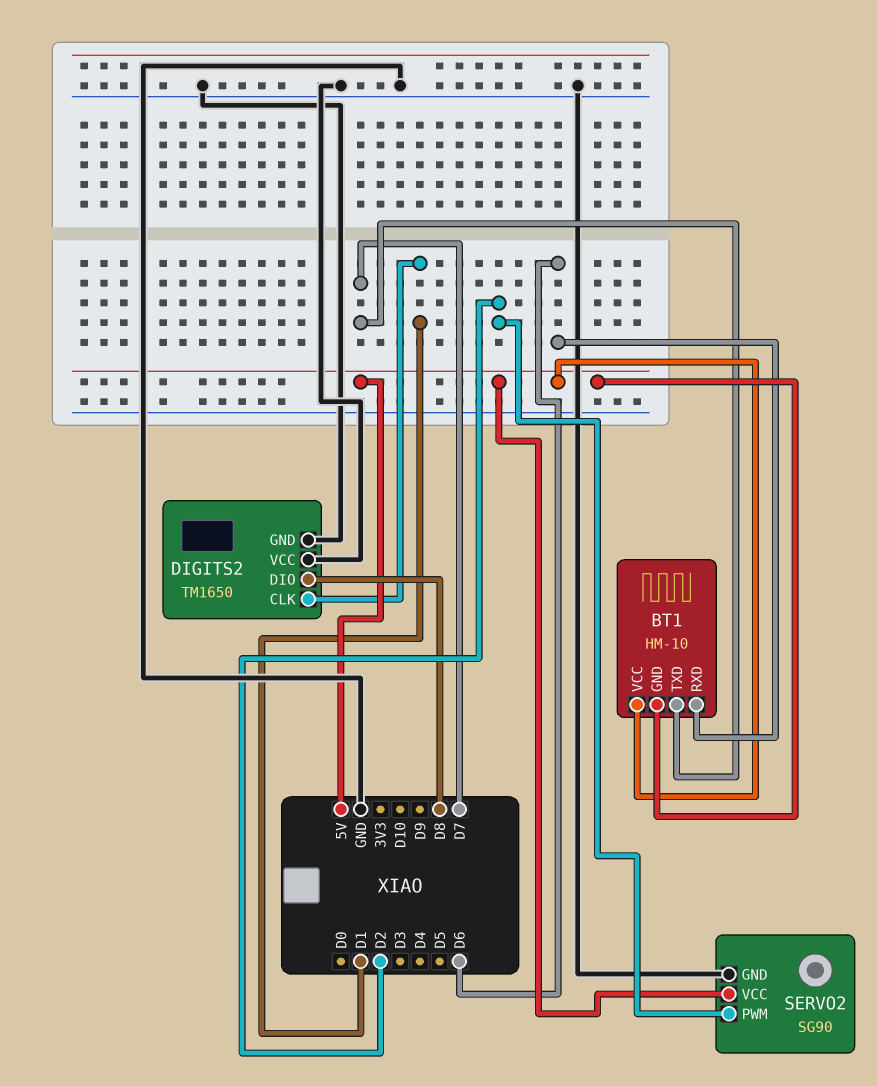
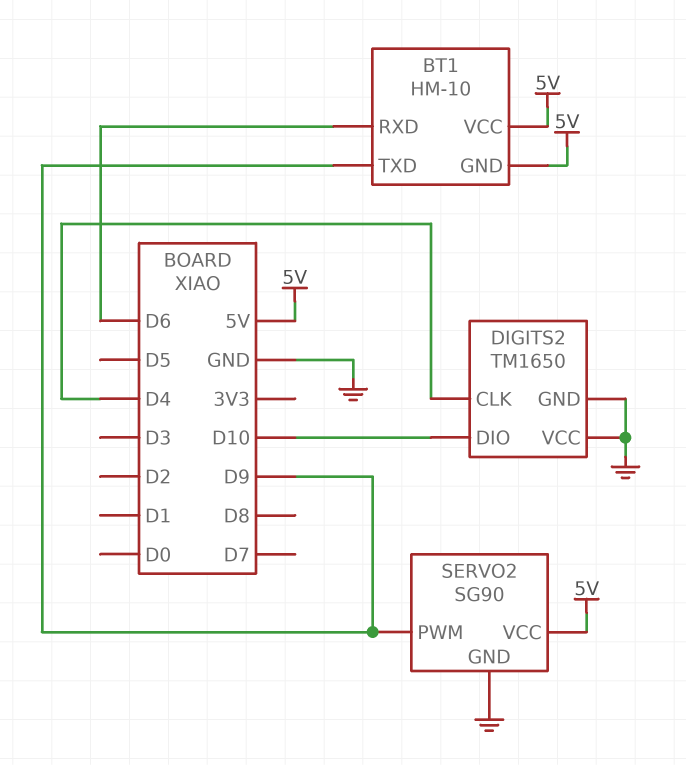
BT1 pin TXD: D7 -> D9
DIGITS2 pin CLK: D1 -> D4
DIGITS2 pin DIO: D8 -> D10
SERVO2 pin PWM: D2 -> D9

